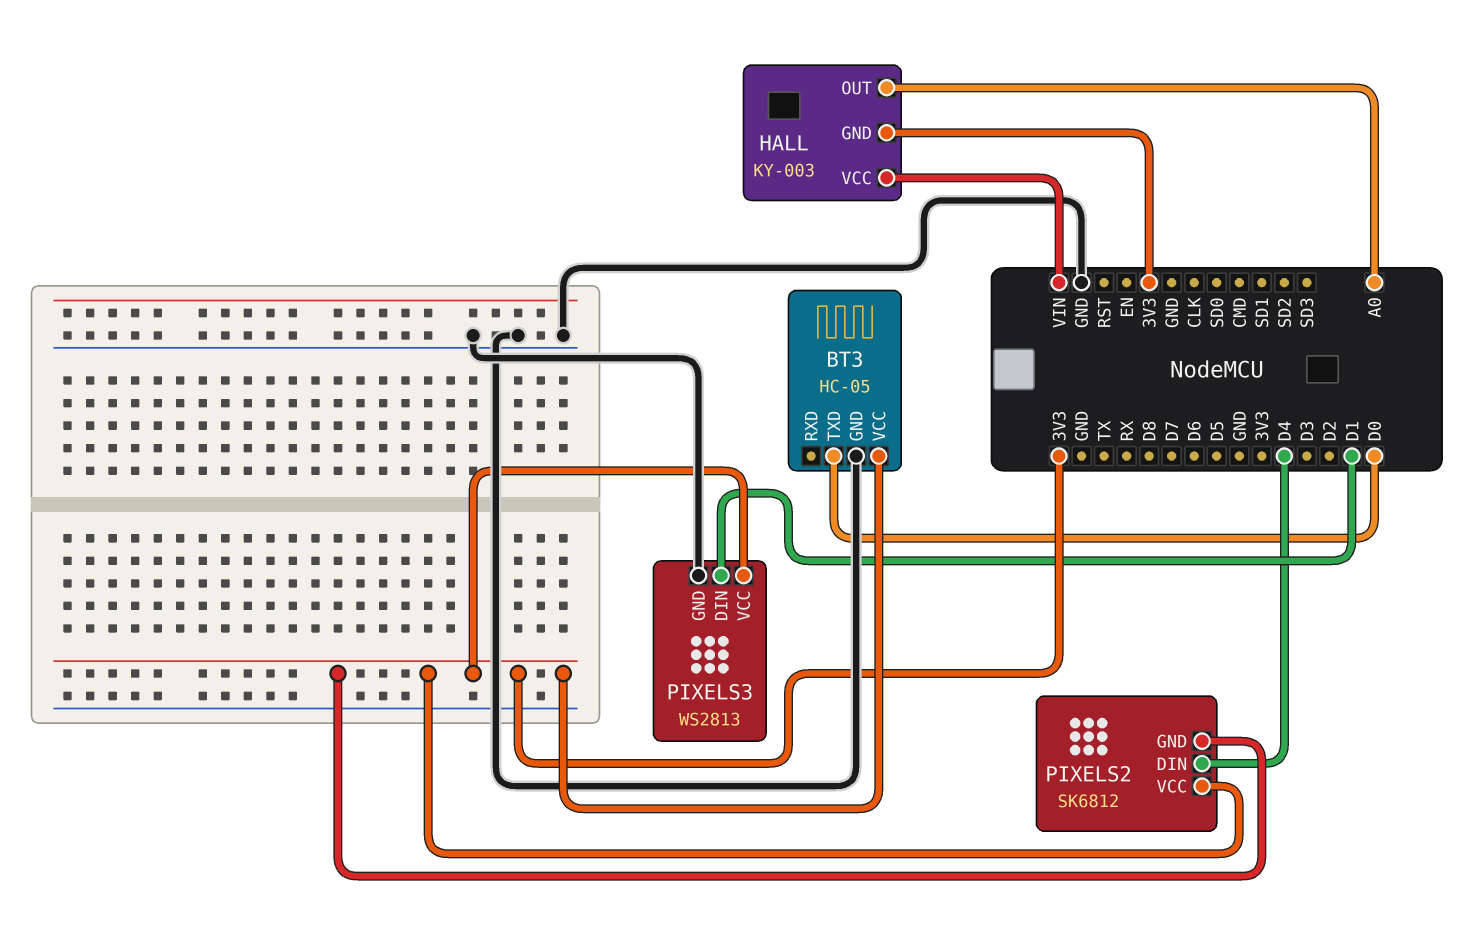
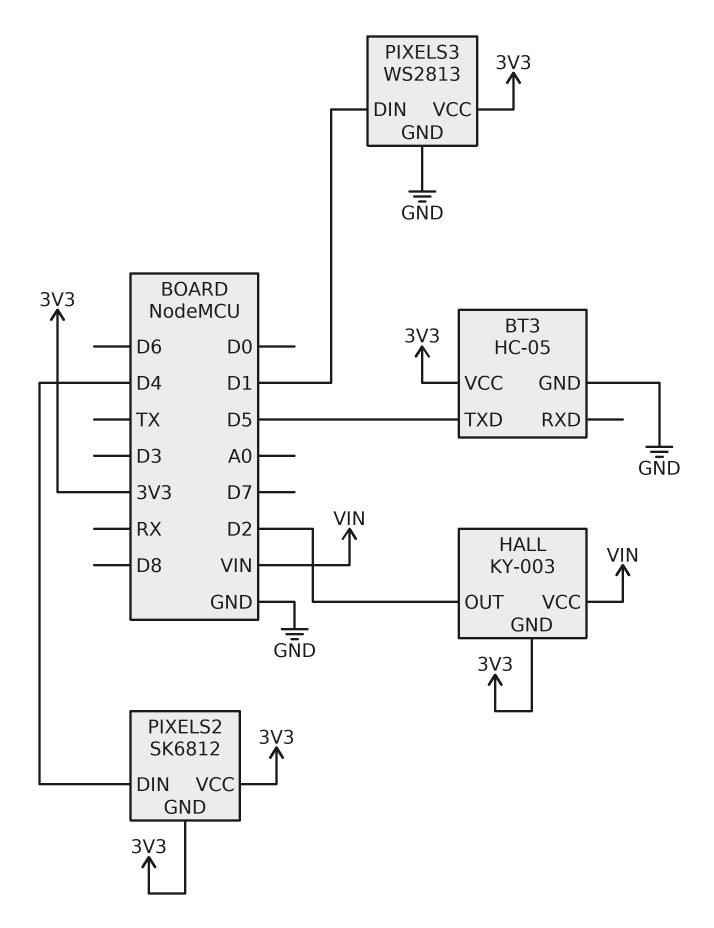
BT3 pin TXD: D0 -> D5
HALL pin OUT: A0 -> D2

